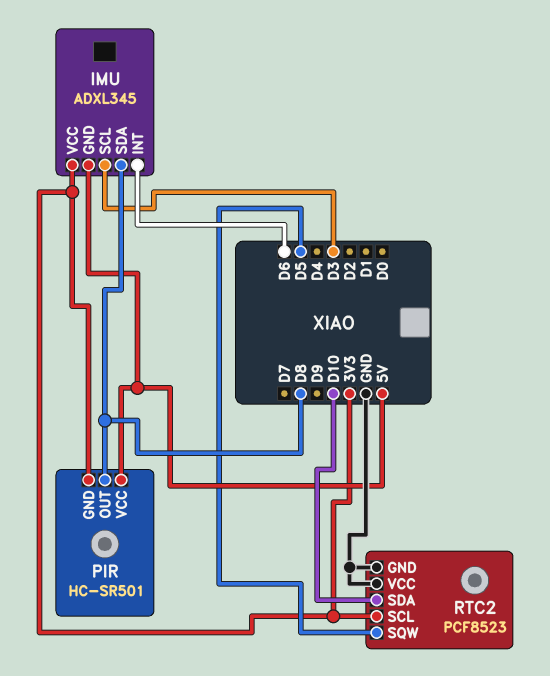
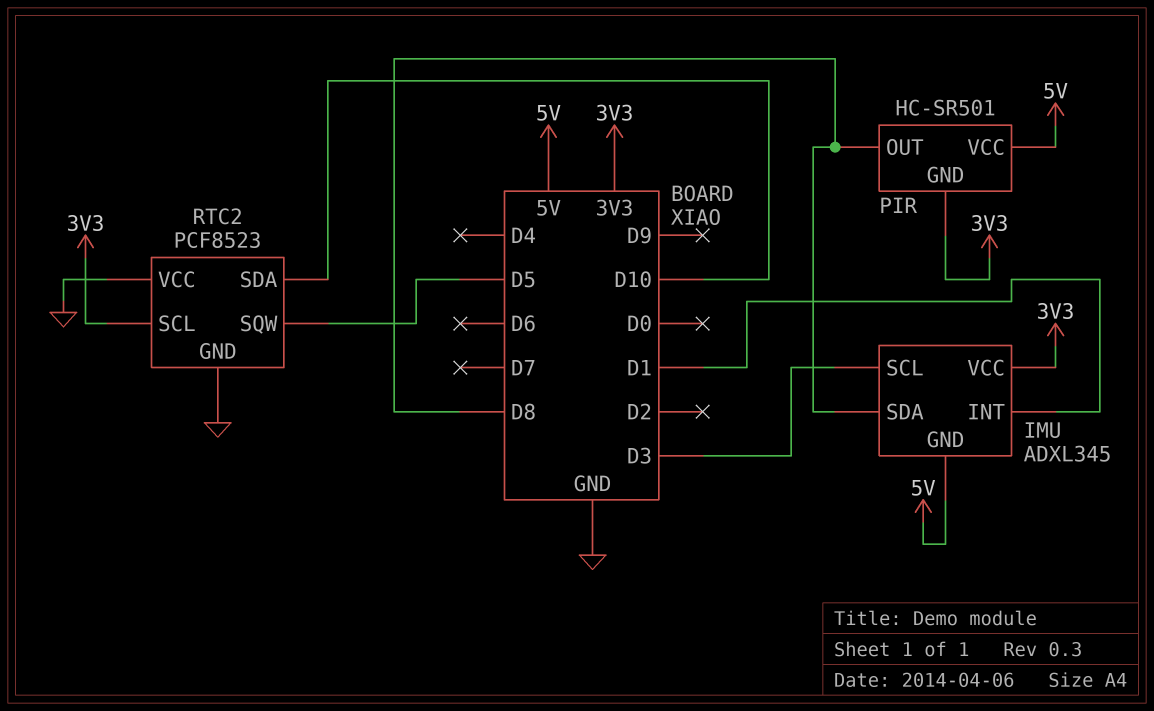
IMU pin INT: D6 -> D1

